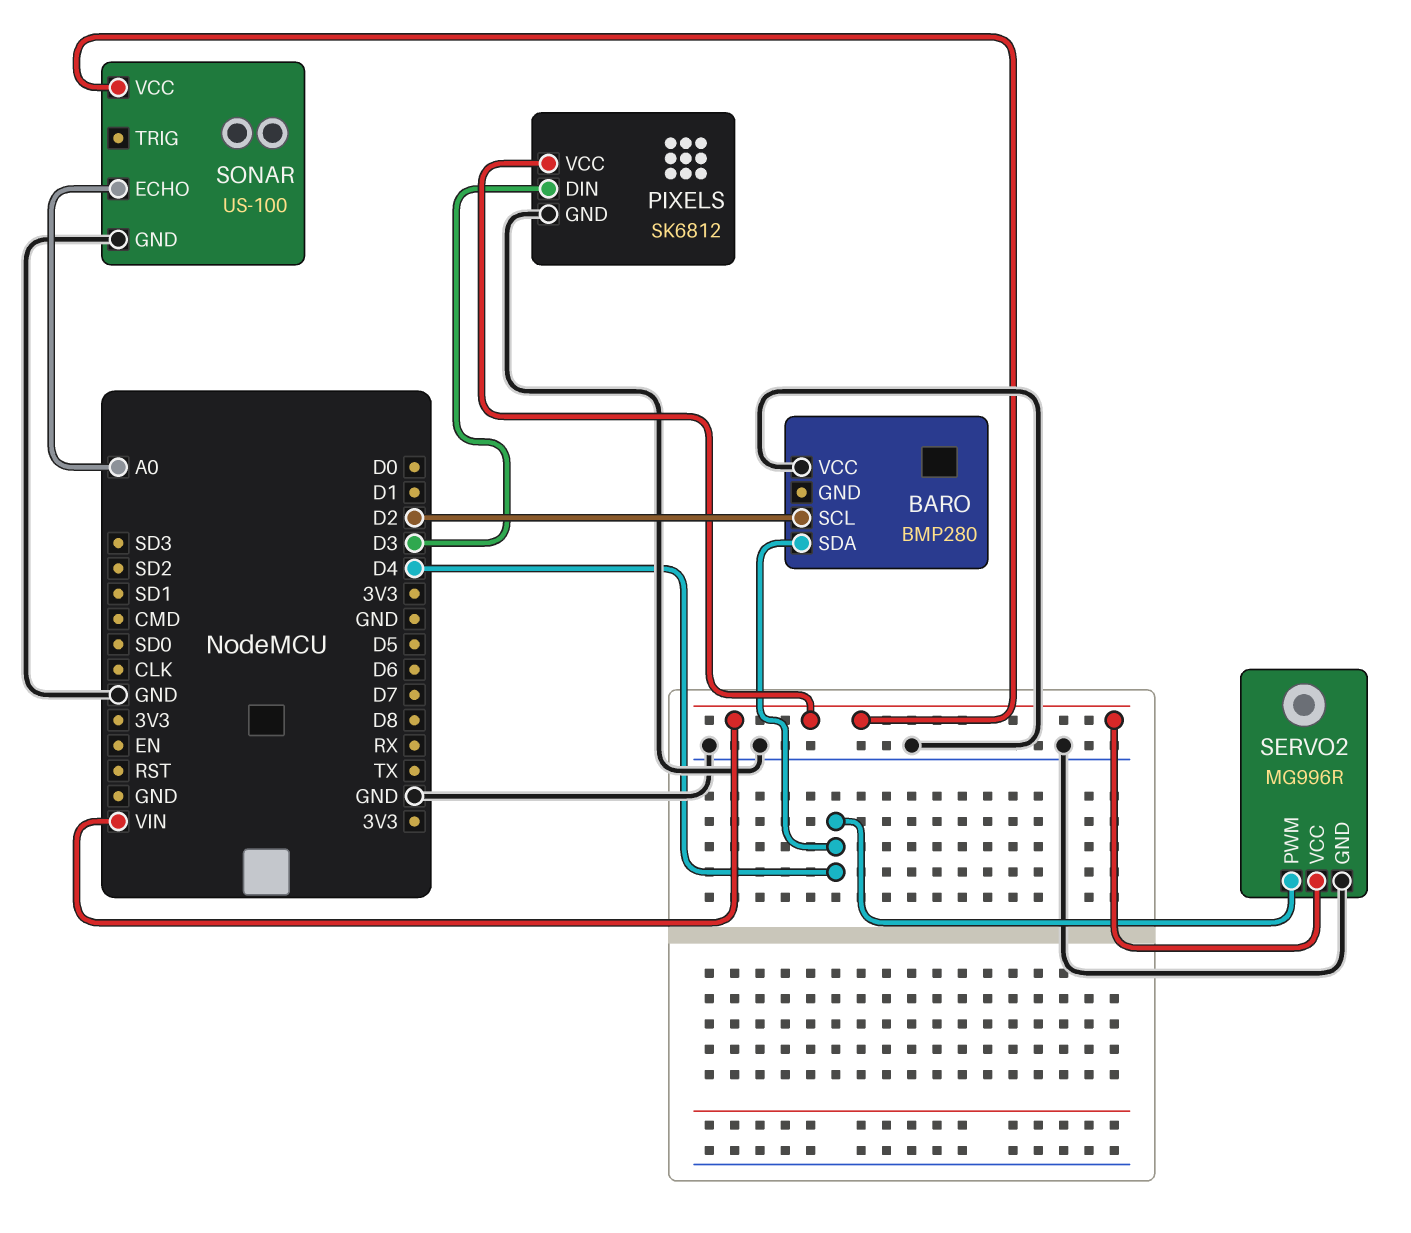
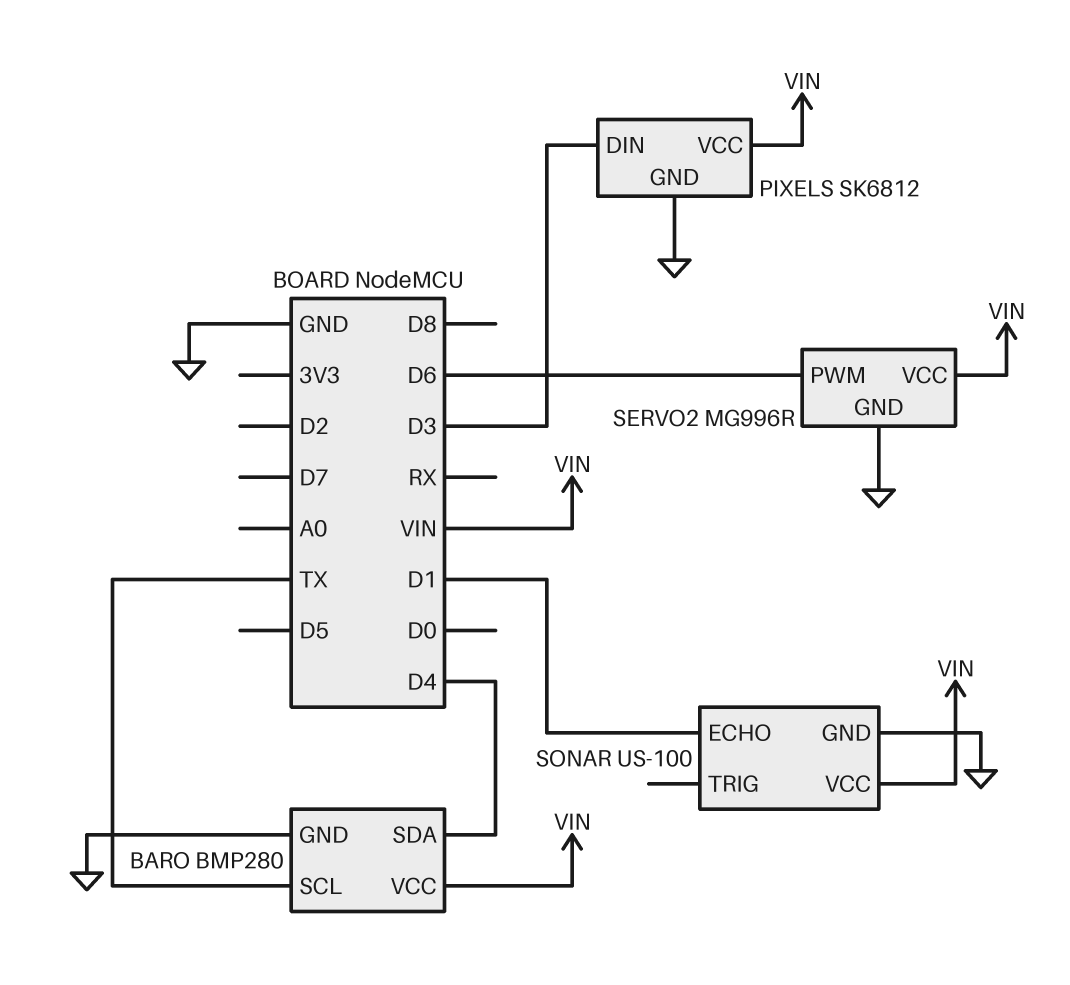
BARO pin GND: none -> GND
BARO pin SCL: D2 -> TX
BARO pin VCC: GND -> VIN
SERVO2 pin PWM: D4 -> D6
SONAR pin ECHO: A0 -> D1

